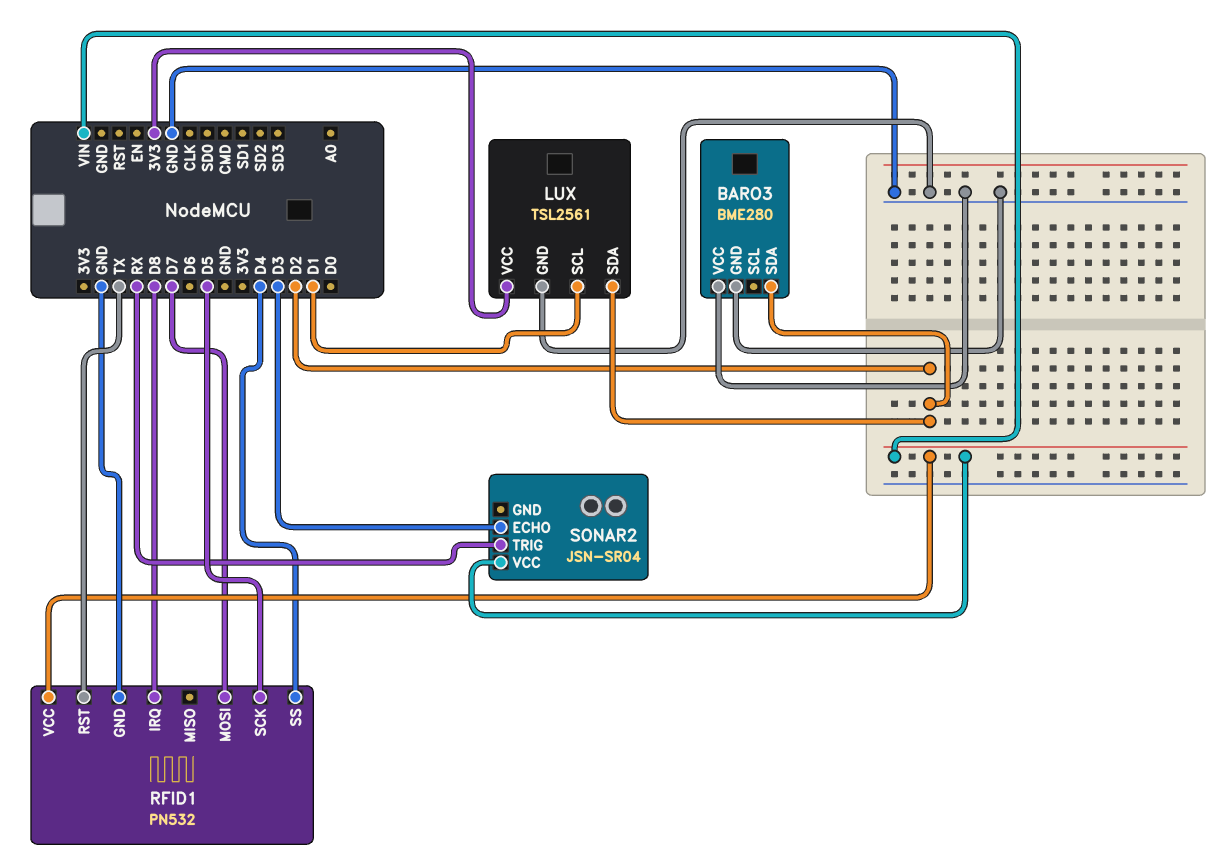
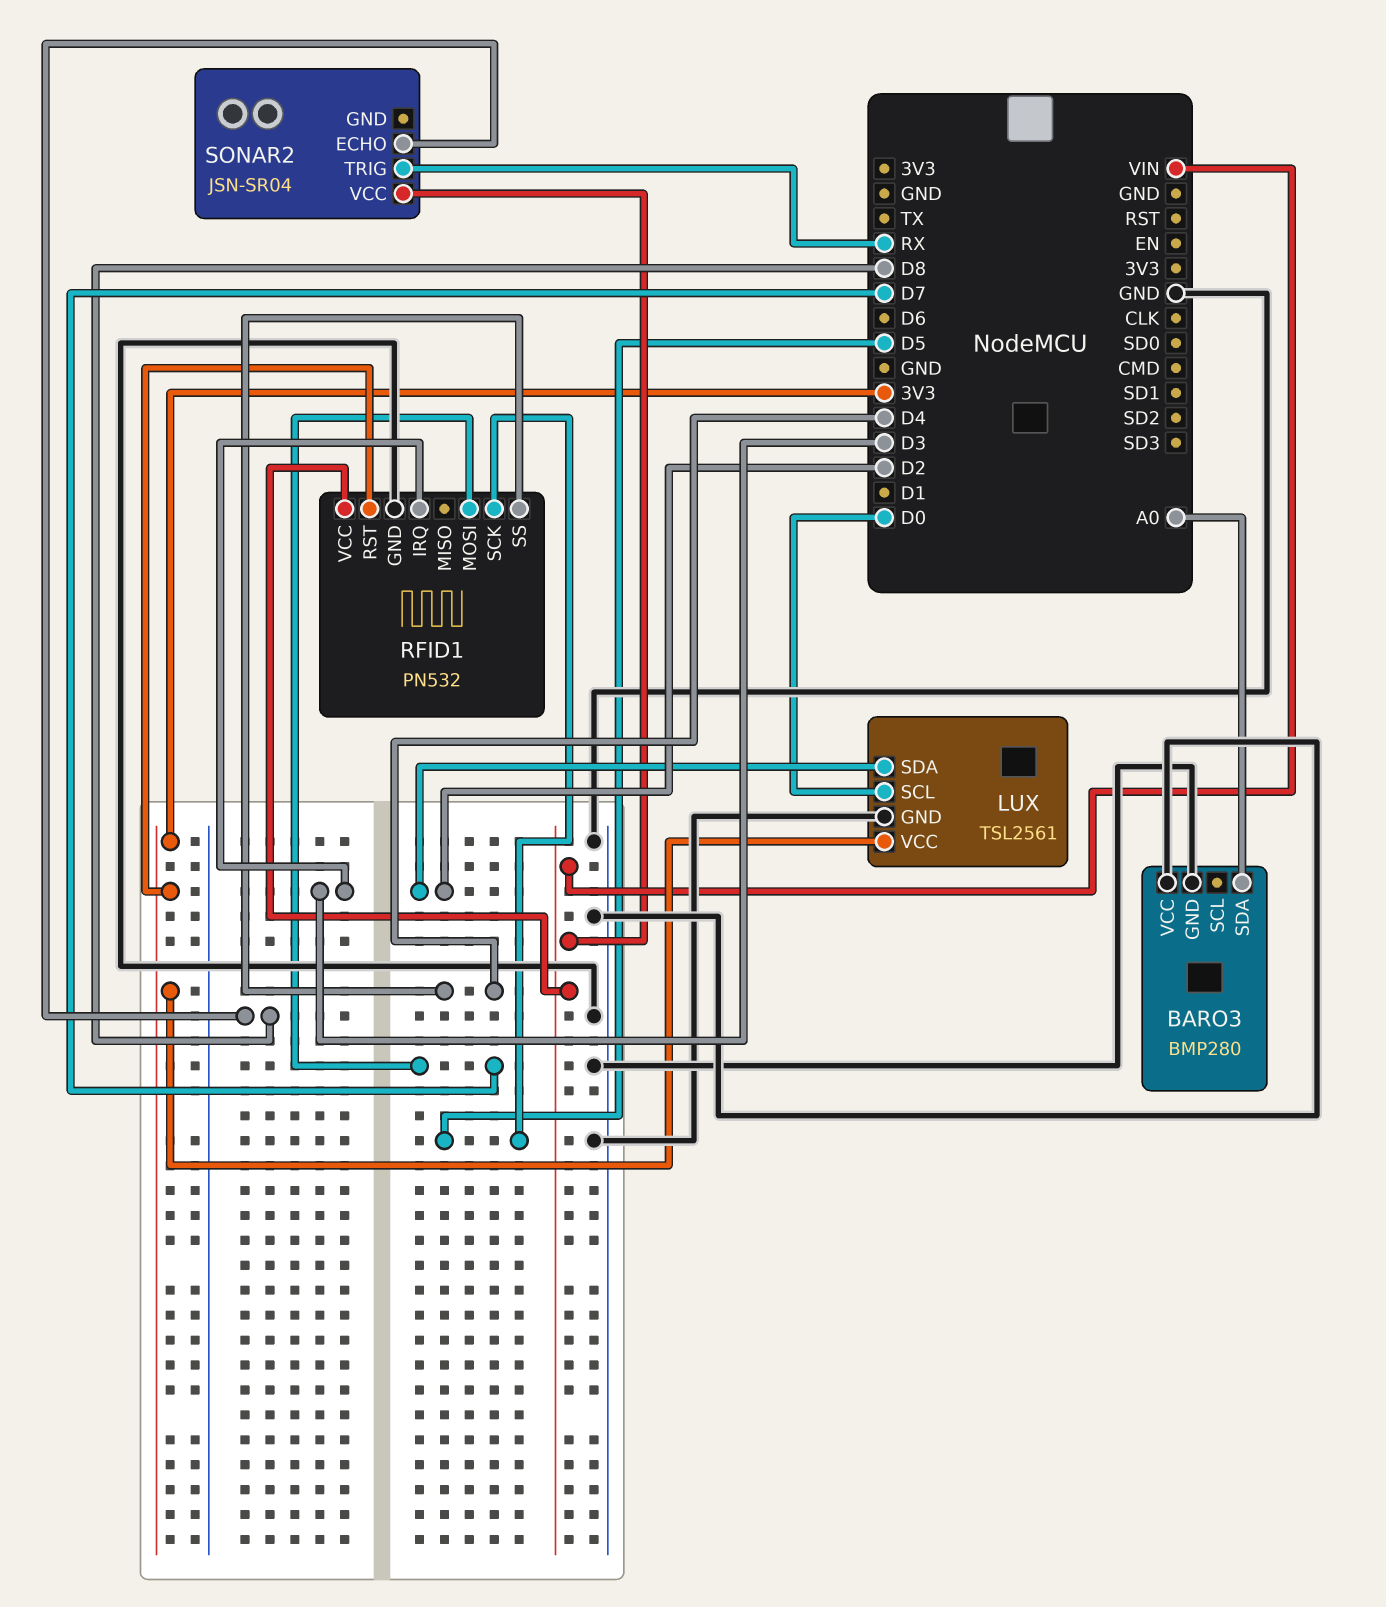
BARO3: BME280 -> BMP280
BARO3 pin SDA: D2 -> A0
LUX pin SCL: D1 -> D0
RFID1 pin IRQ: D8 -> D3
RFID1 pin RST: TX -> 3V3
SONAR2 pin ECHO: D3 -> D8

